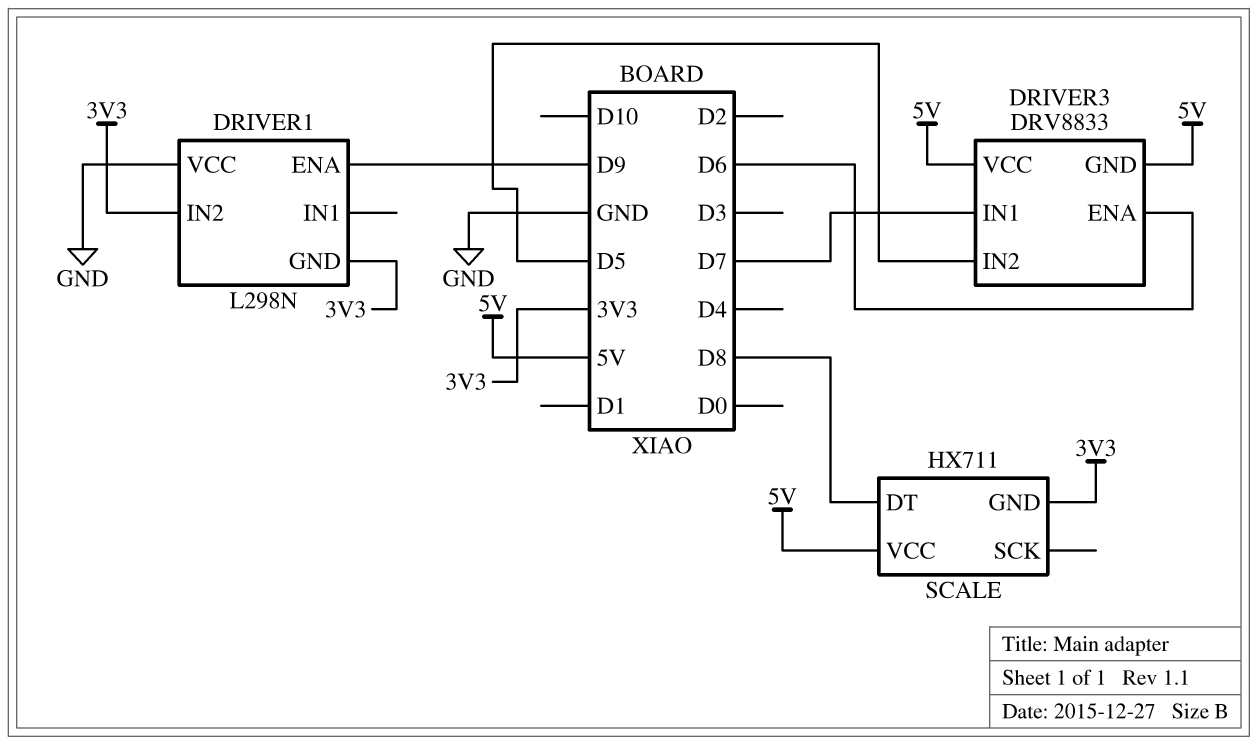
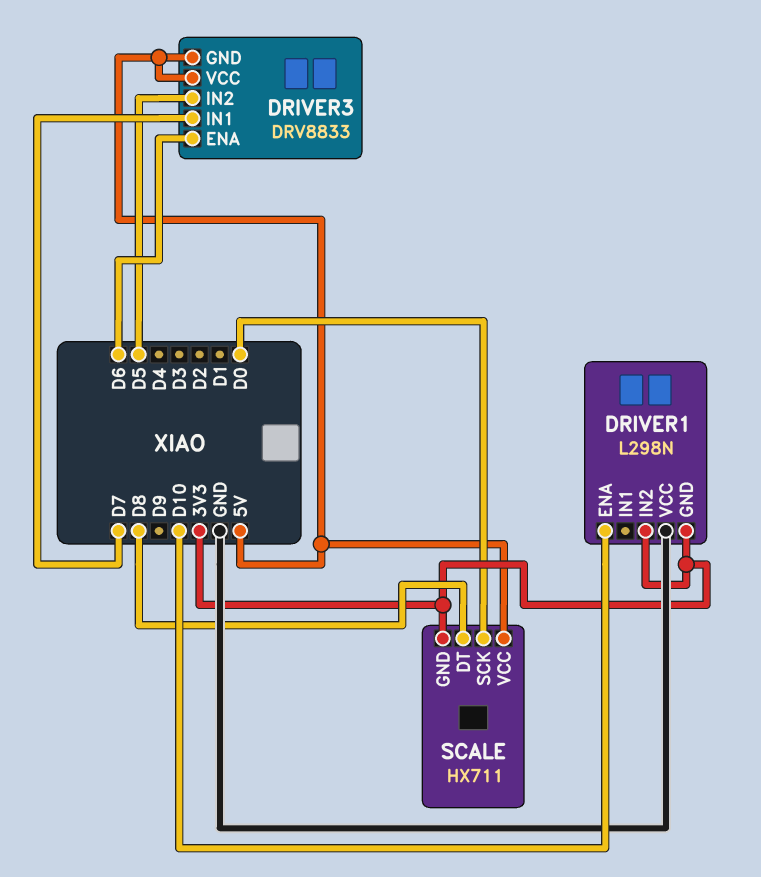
DRIVER1 pin ENA: D9 -> D10
SCALE pin SCK: none -> D0

